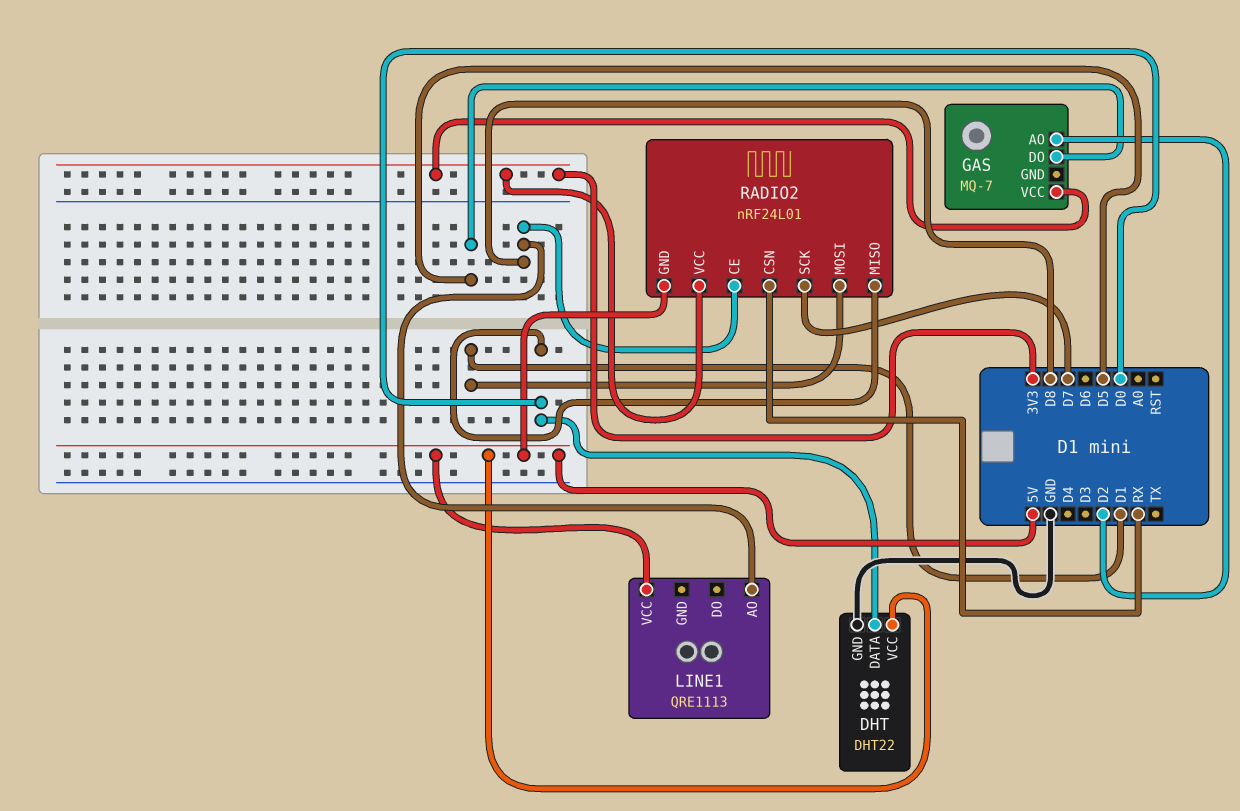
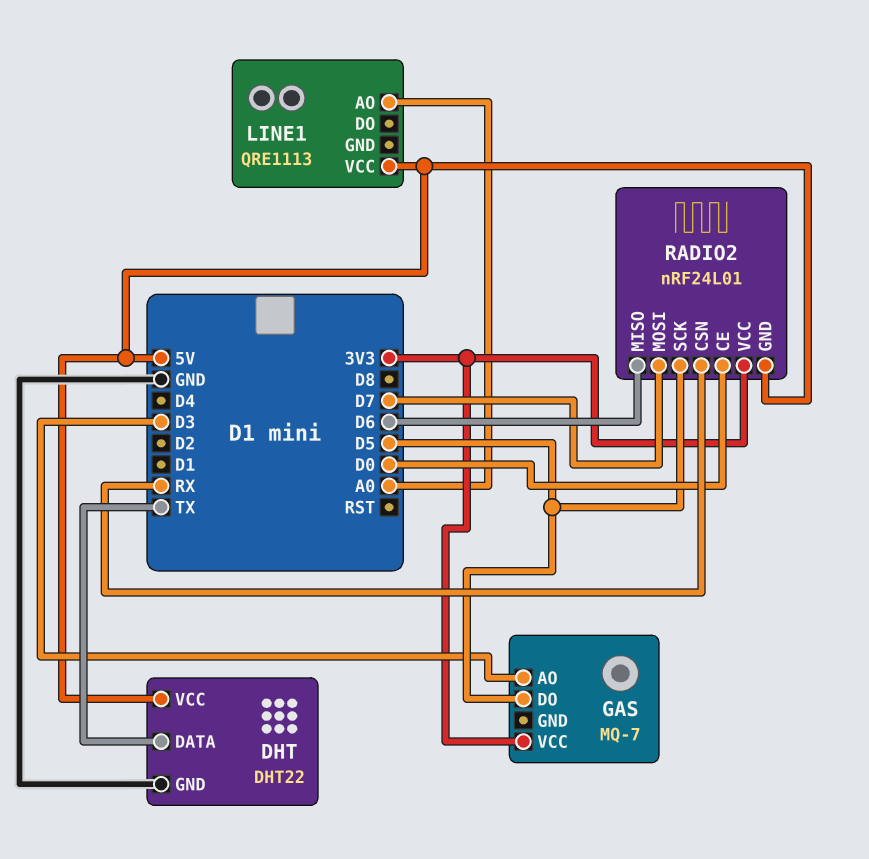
DHT pin DATA: D0 -> TX
GAS pin AO: D2 -> D3
LINE1 pin AO: D8 -> A0
RADIO2 pin CE: D8 -> D0
RADIO2 pin MISO: D0 -> D6
RADIO2 pin MOSI: D1 -> D7
RADIO2 pin SCK: D7 -> D5

